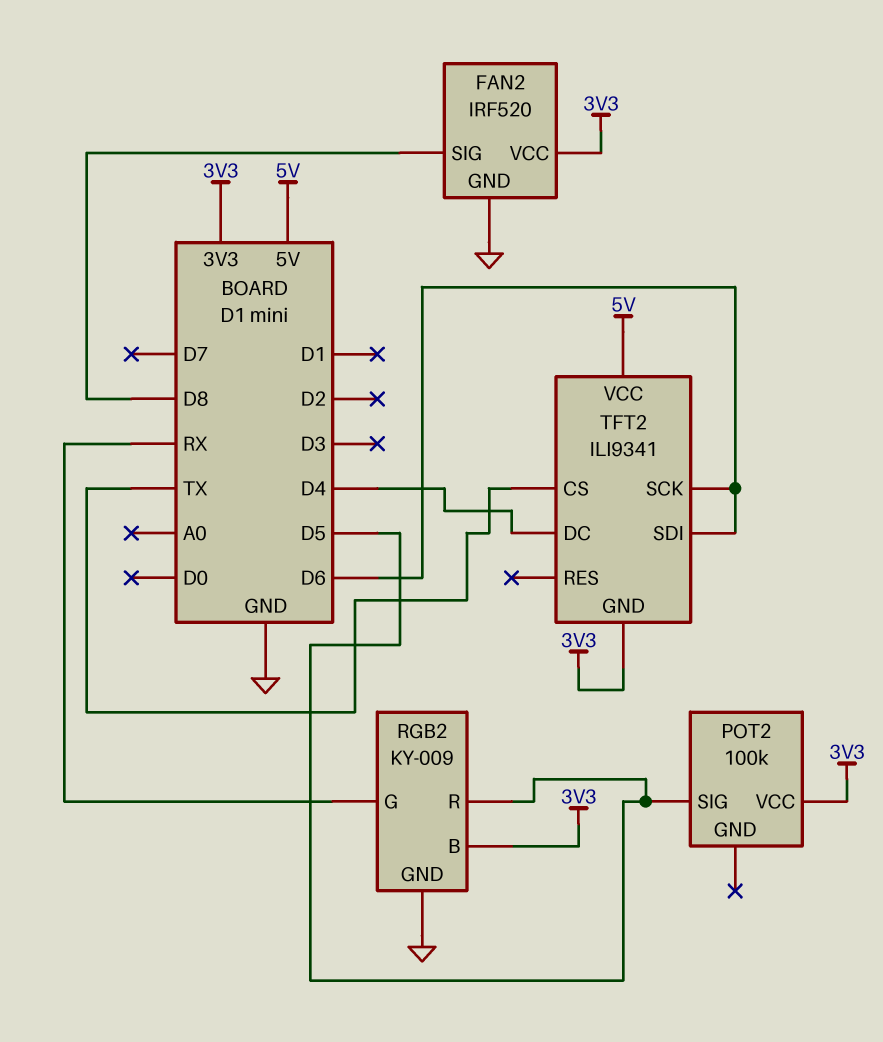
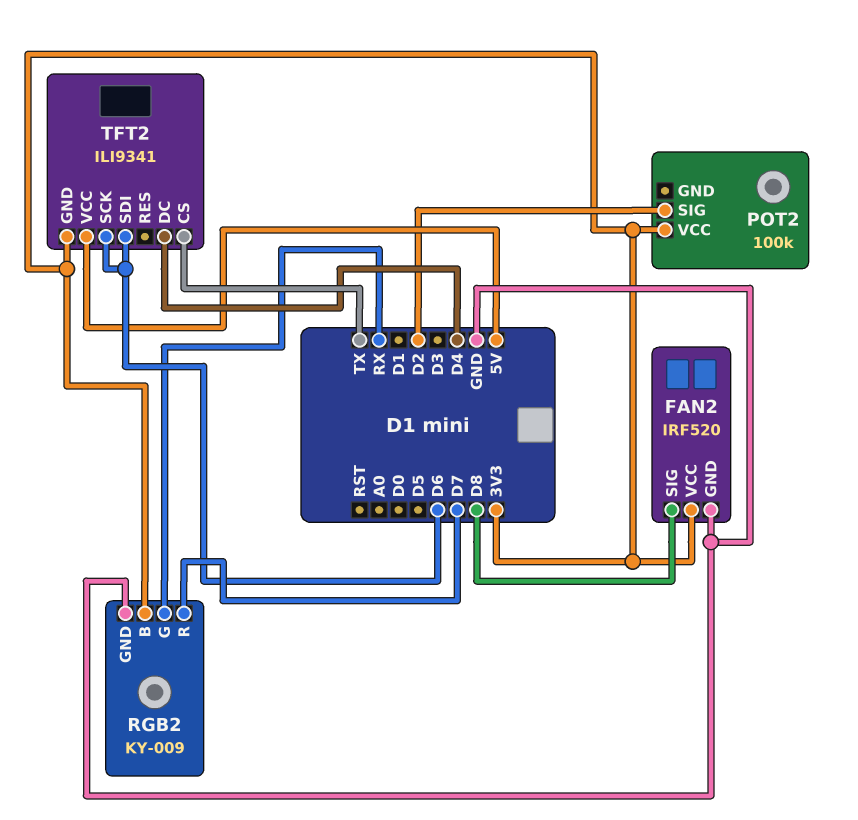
POT2 pin SIG: D5 -> D2
RGB2 pin R: D5 -> D7

